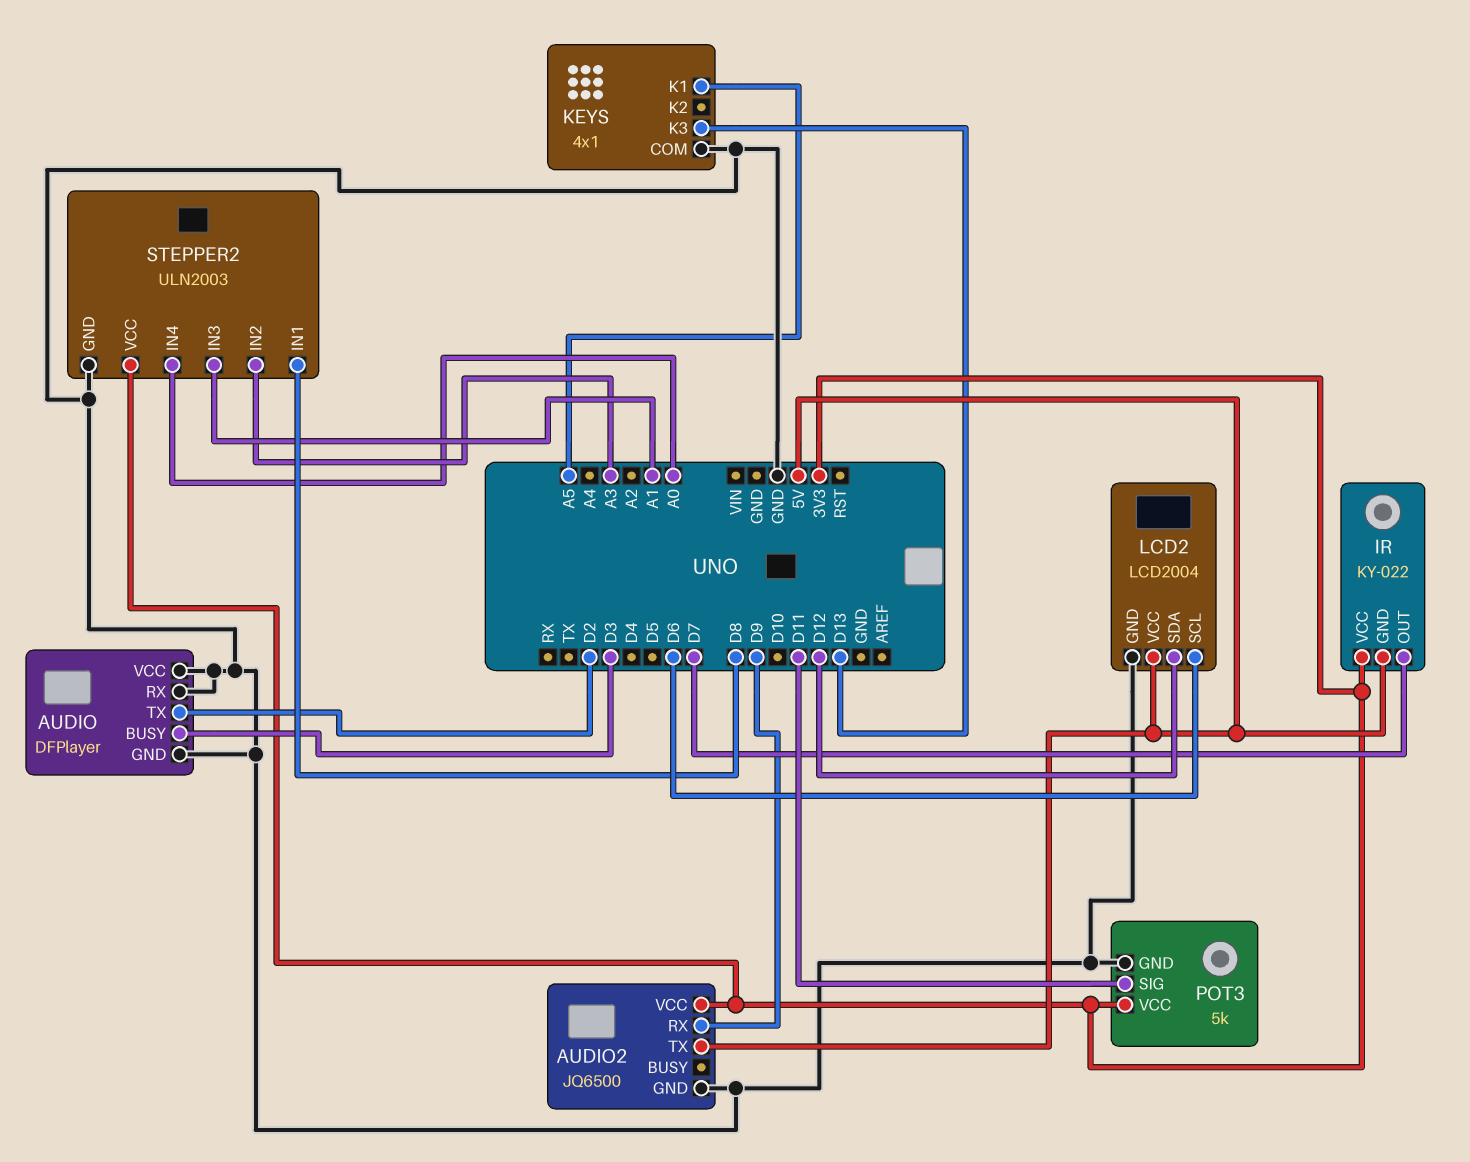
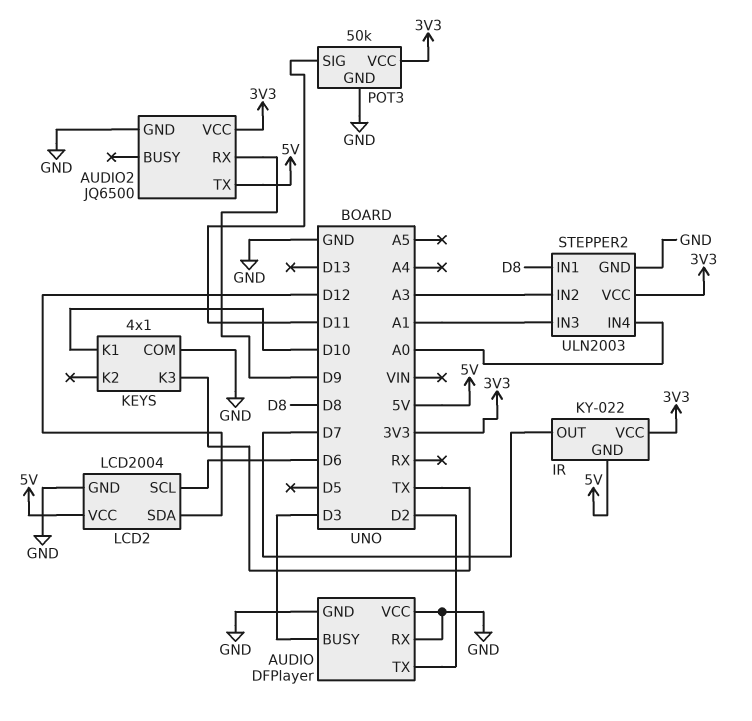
KEYS pin K1: A5 -> D10
KEYS pin K3: D13 -> TX
POT3: 5k -> 50k

